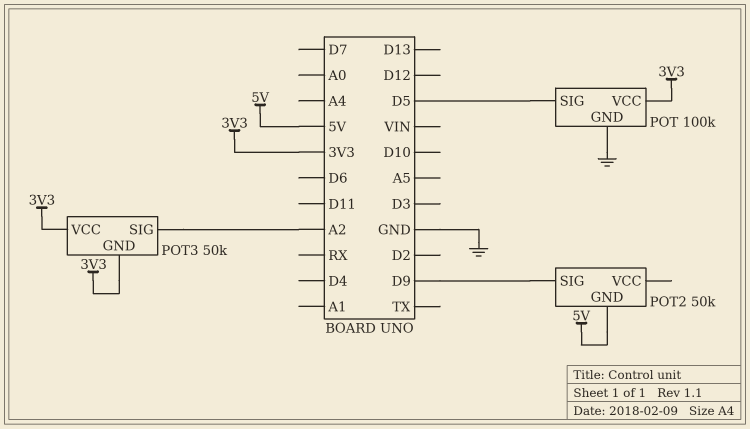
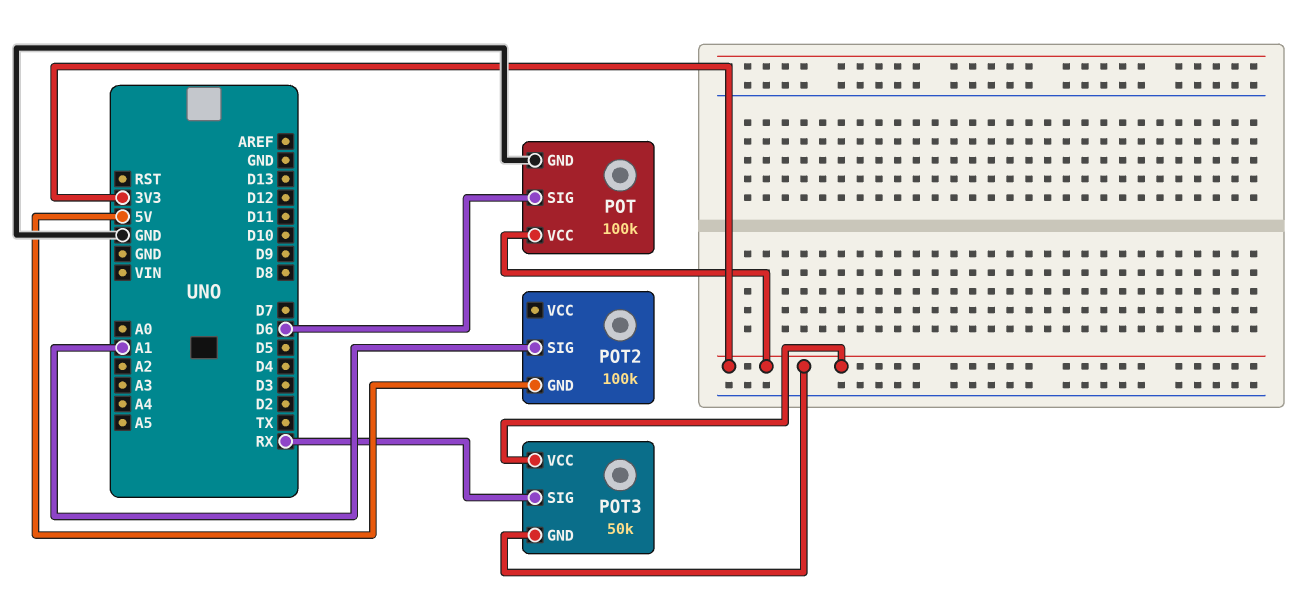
POT pin SIG: D5 -> D6
POT2: 50k -> 100k
POT2 pin SIG: D9 -> A1
POT3 pin SIG: A2 -> RX

